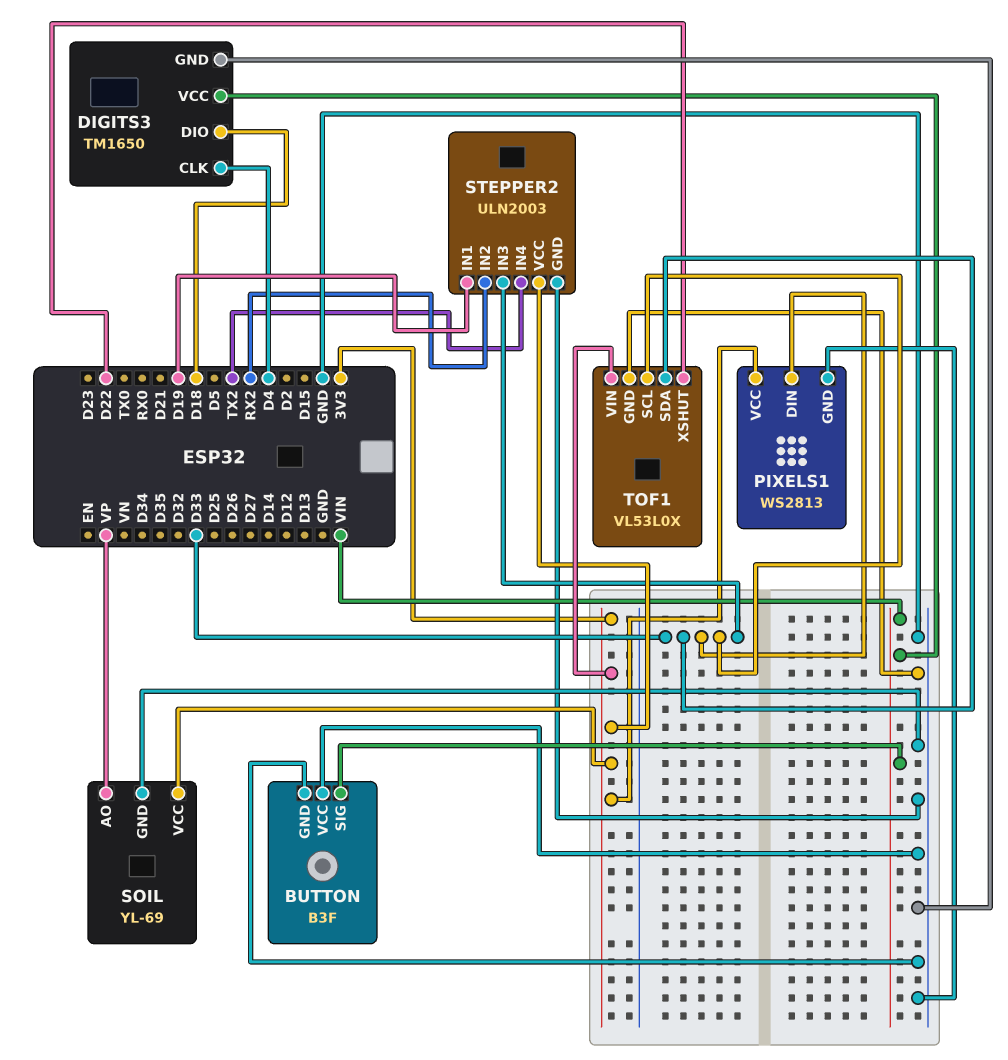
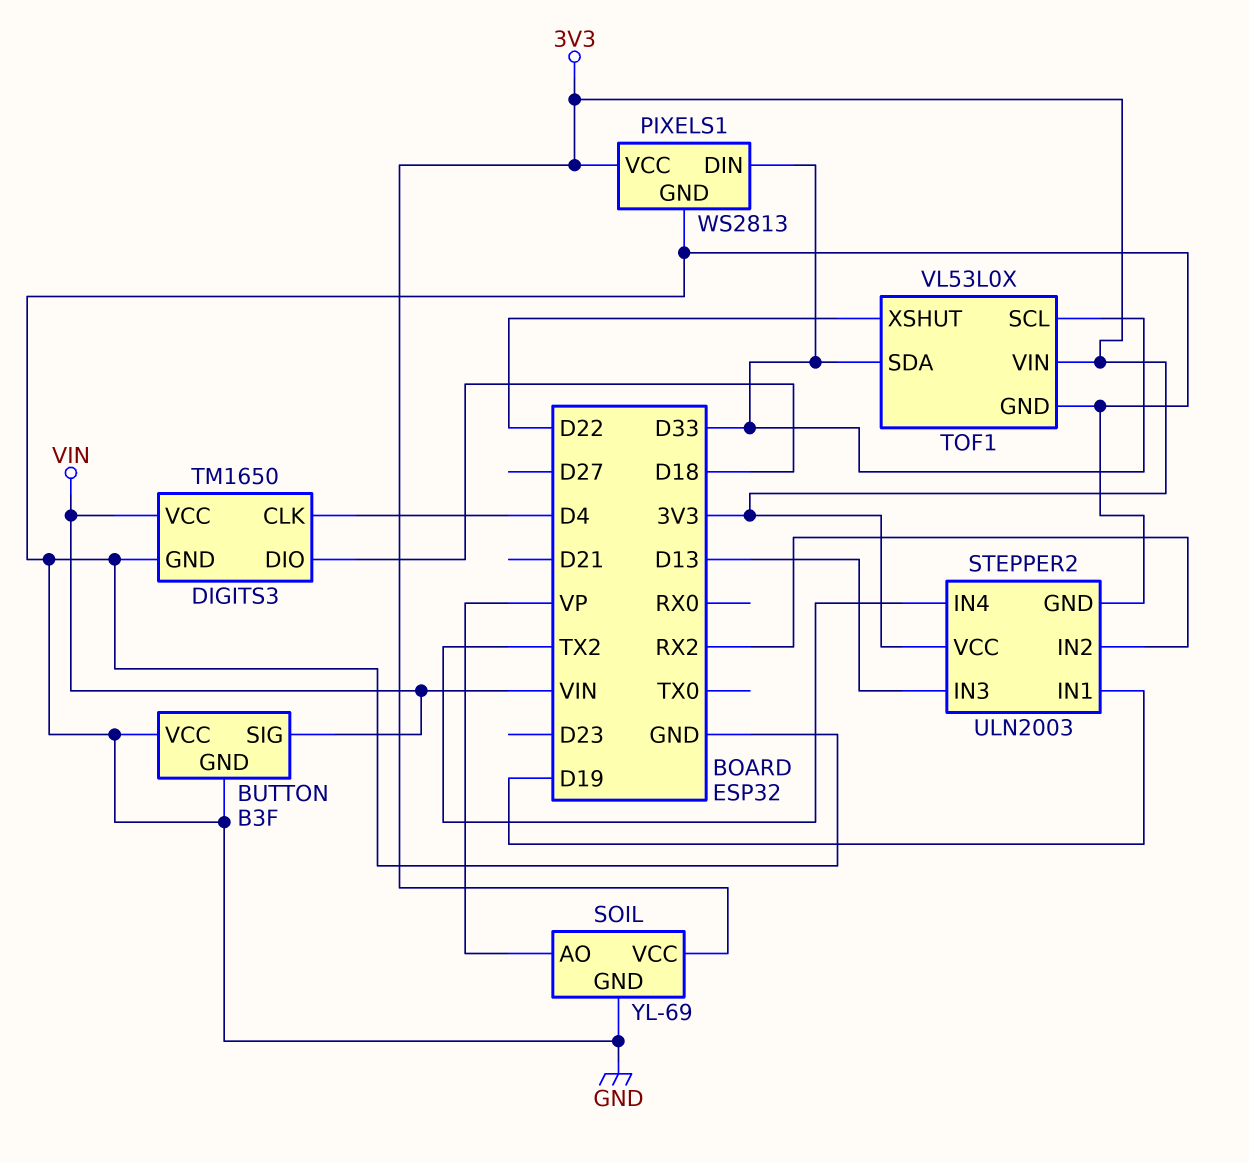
STEPPER2 pin IN3: D33 -> D13

